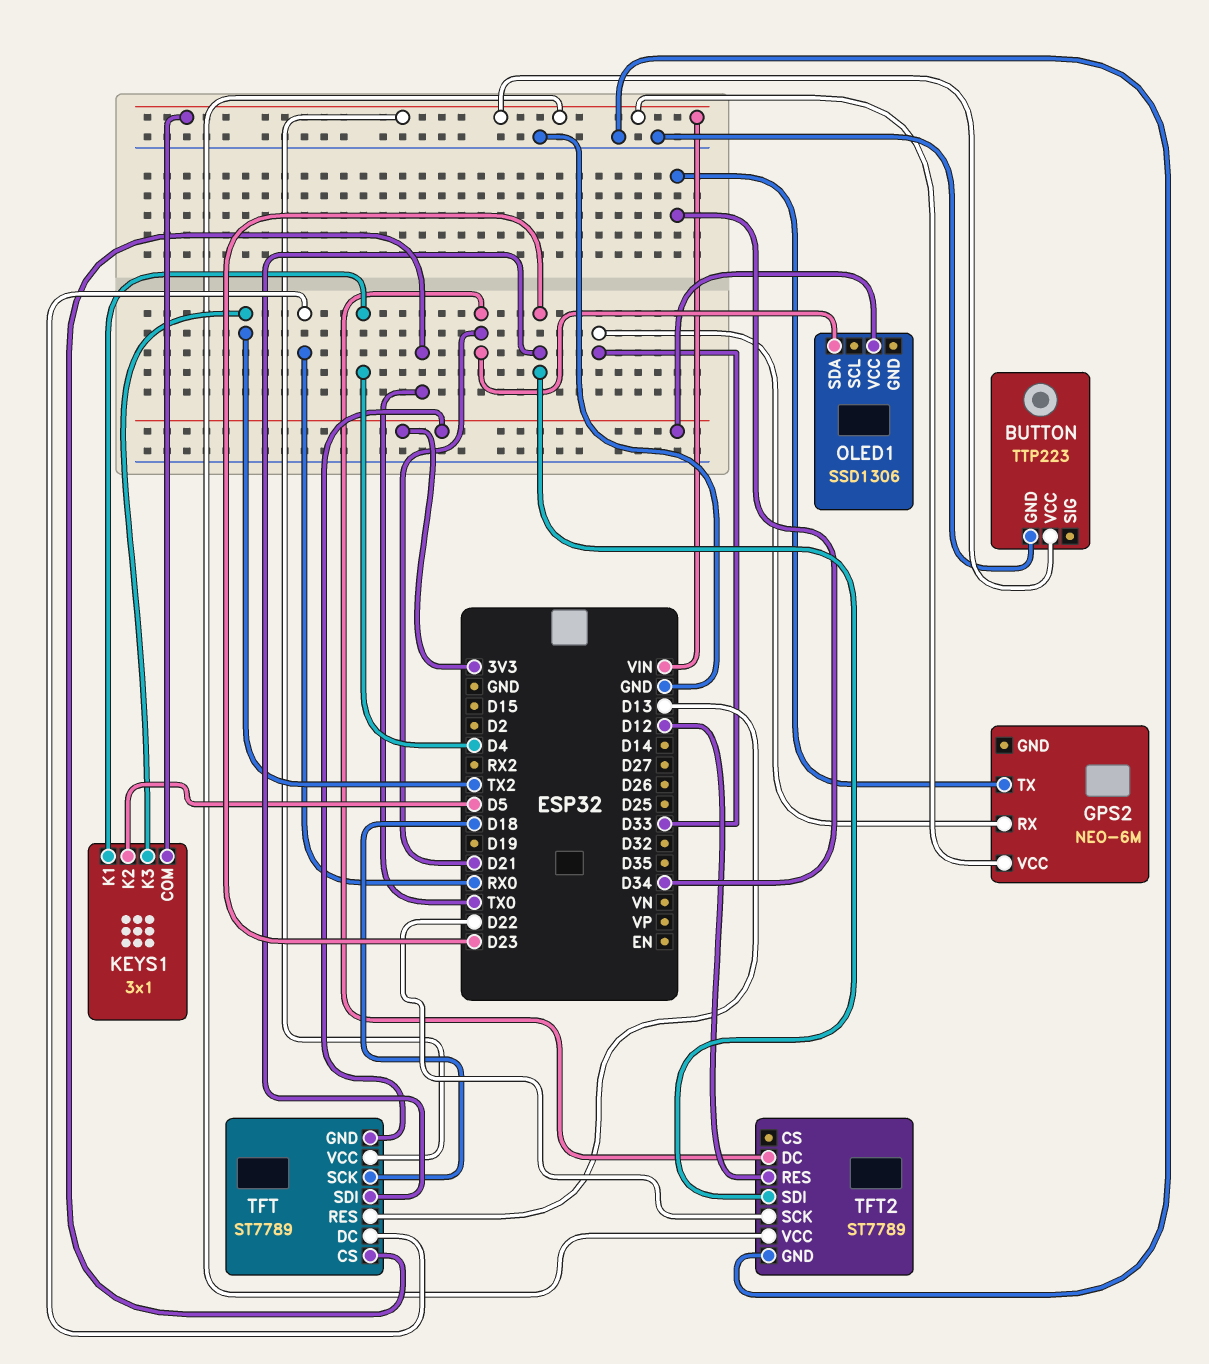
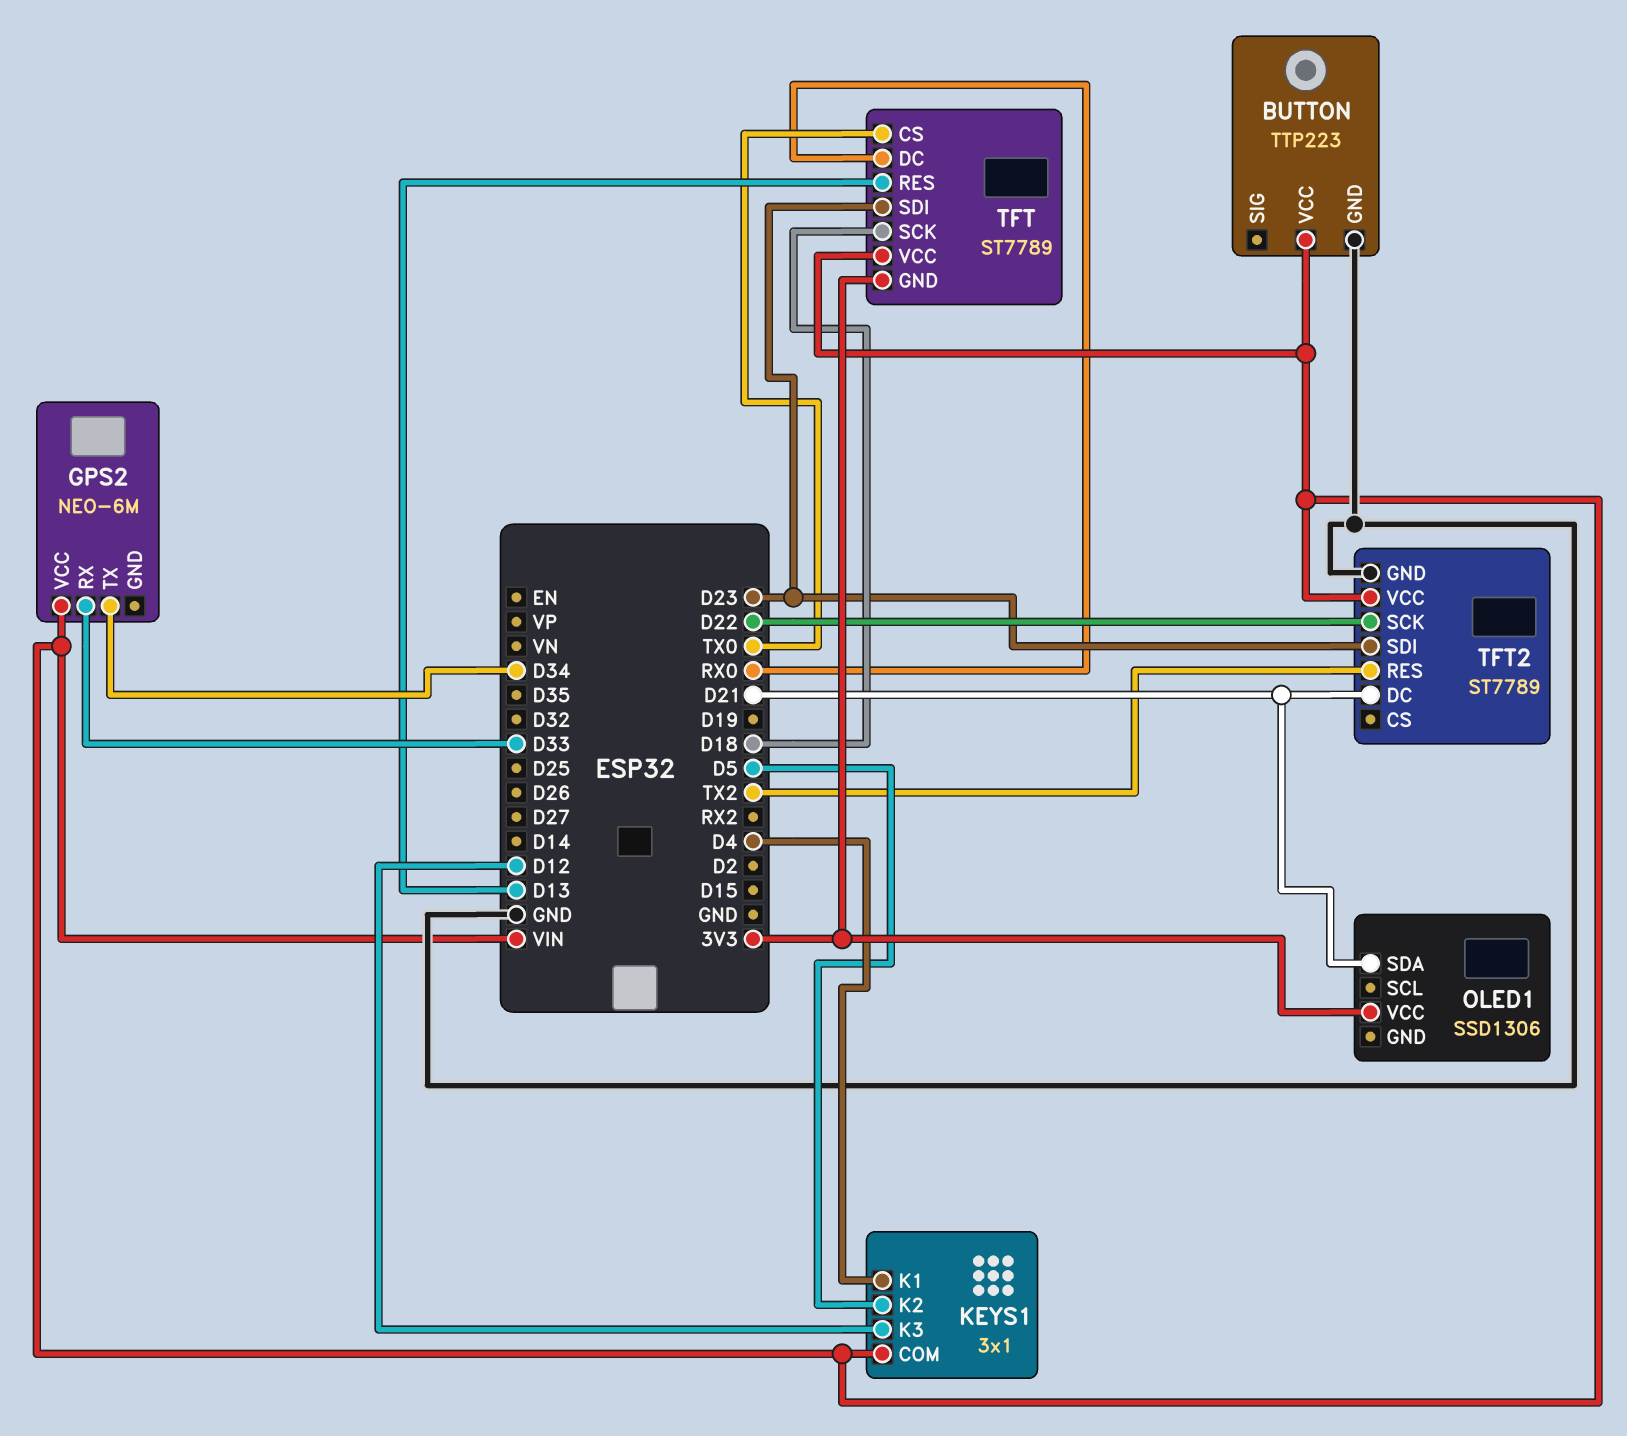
KEYS1 pin K3: TX2 -> D12
TFT2 pin RES: D12 -> TX2

